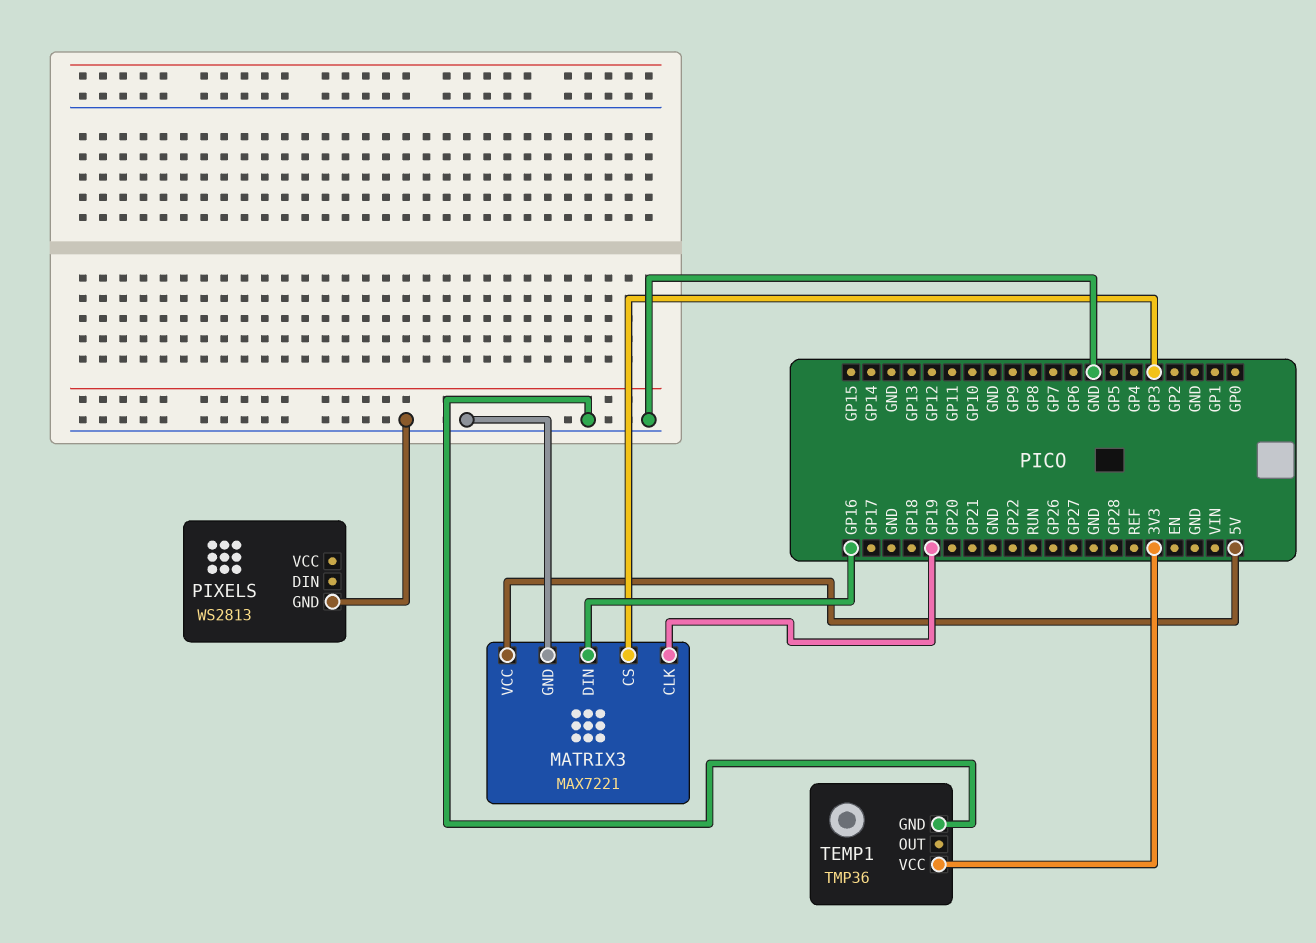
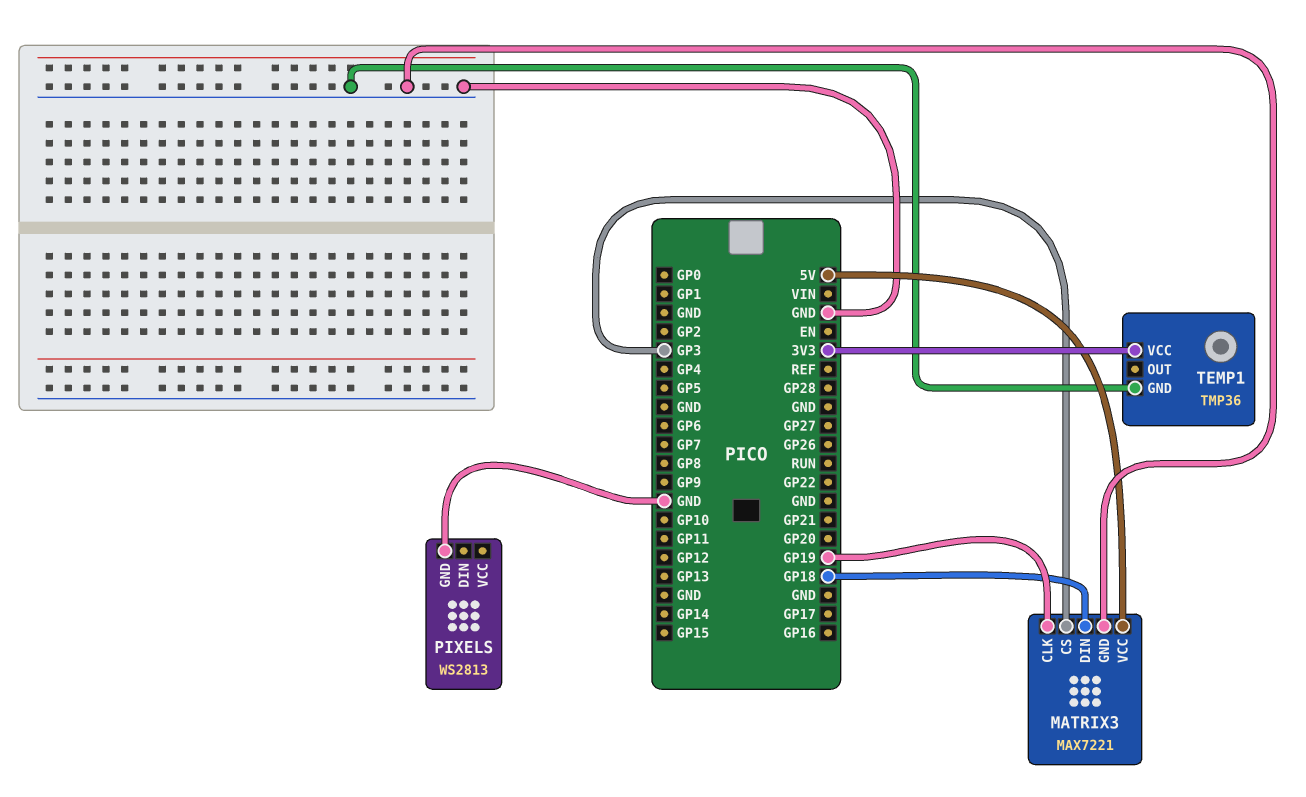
MATRIX3 pin DIN: GP16 -> GP18

